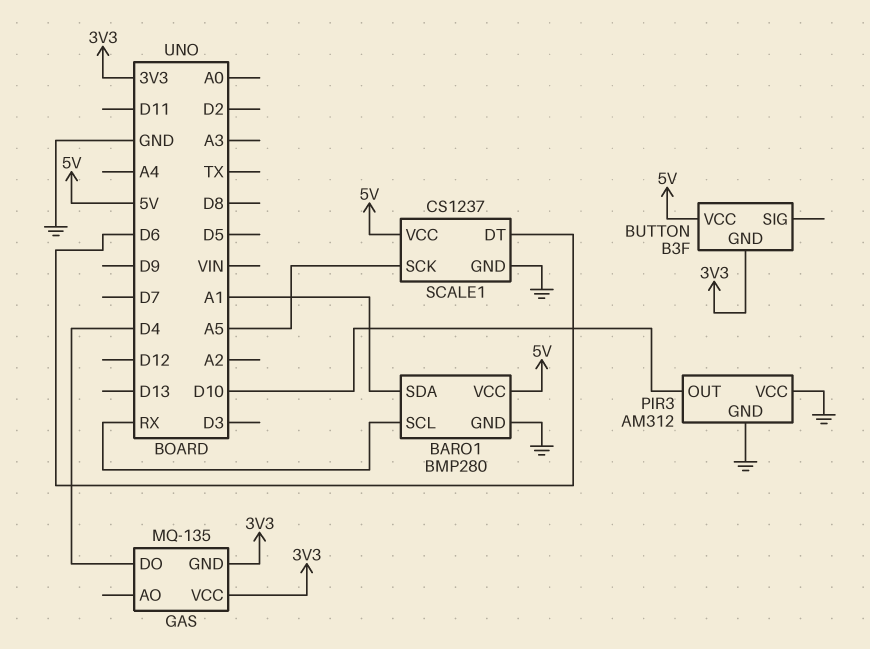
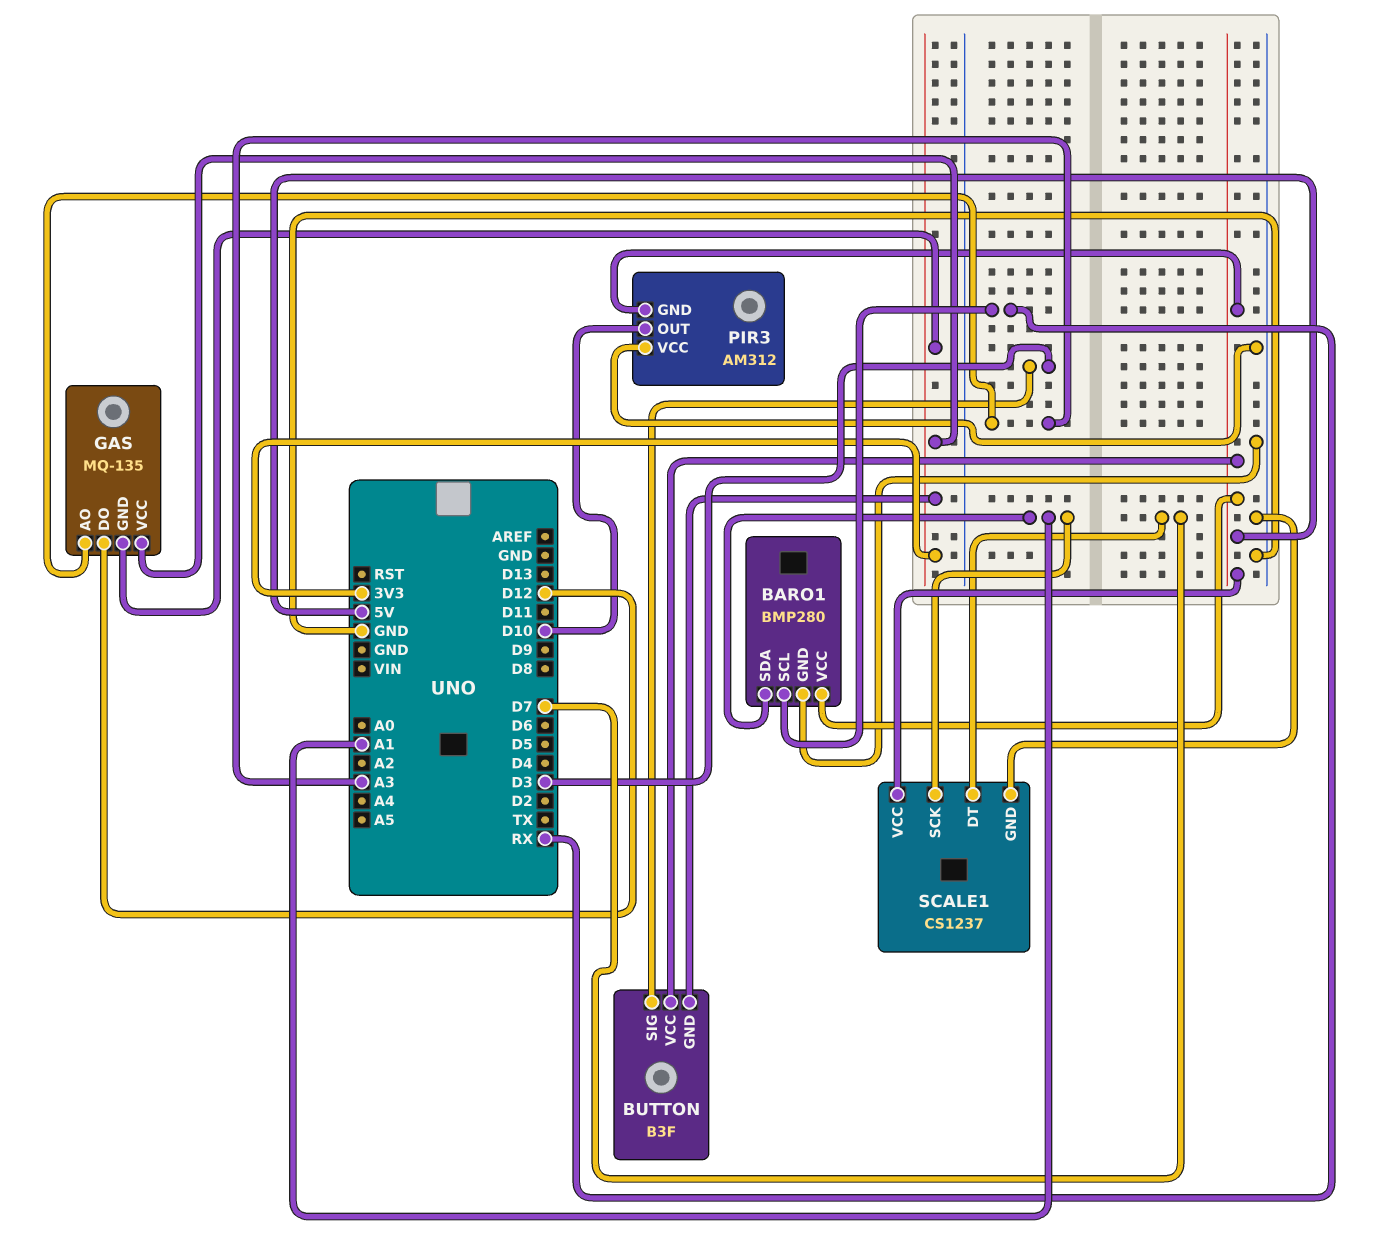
BUTTON pin SIG: none -> D3
GAS pin AO: none -> A3
GAS pin DO: D4 -> D12
PIR3 pin GND: GND -> 5V
SCALE1 pin DT: D6 -> D7
SCALE1 pin SCK: A5 -> A1

